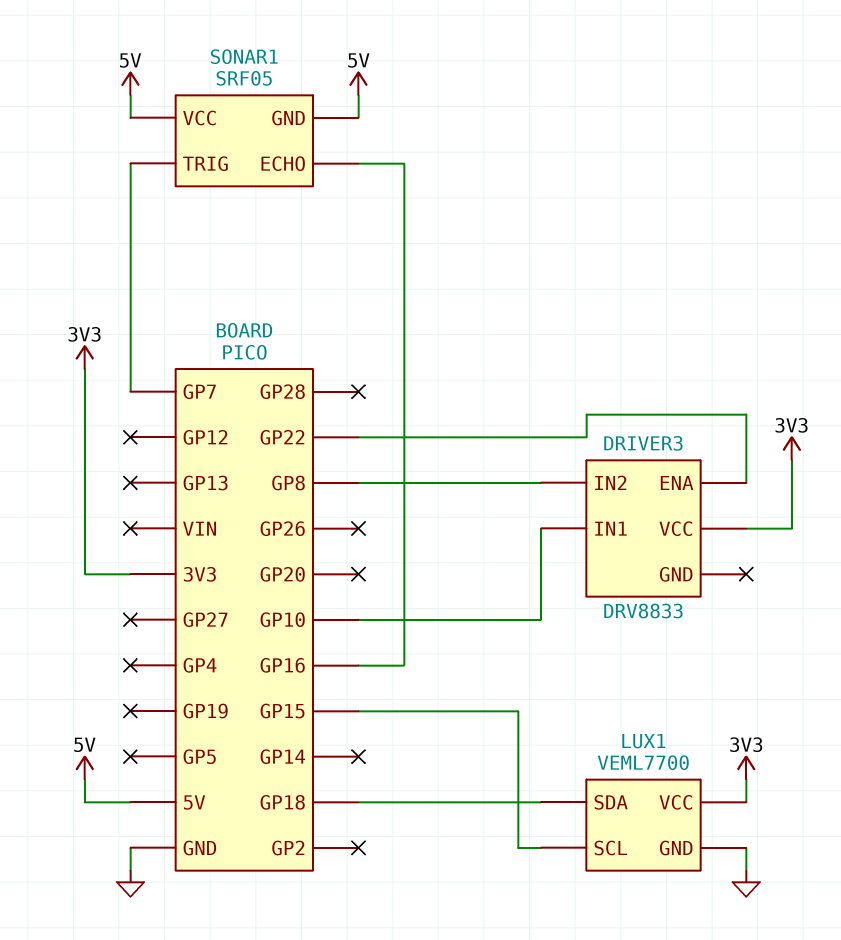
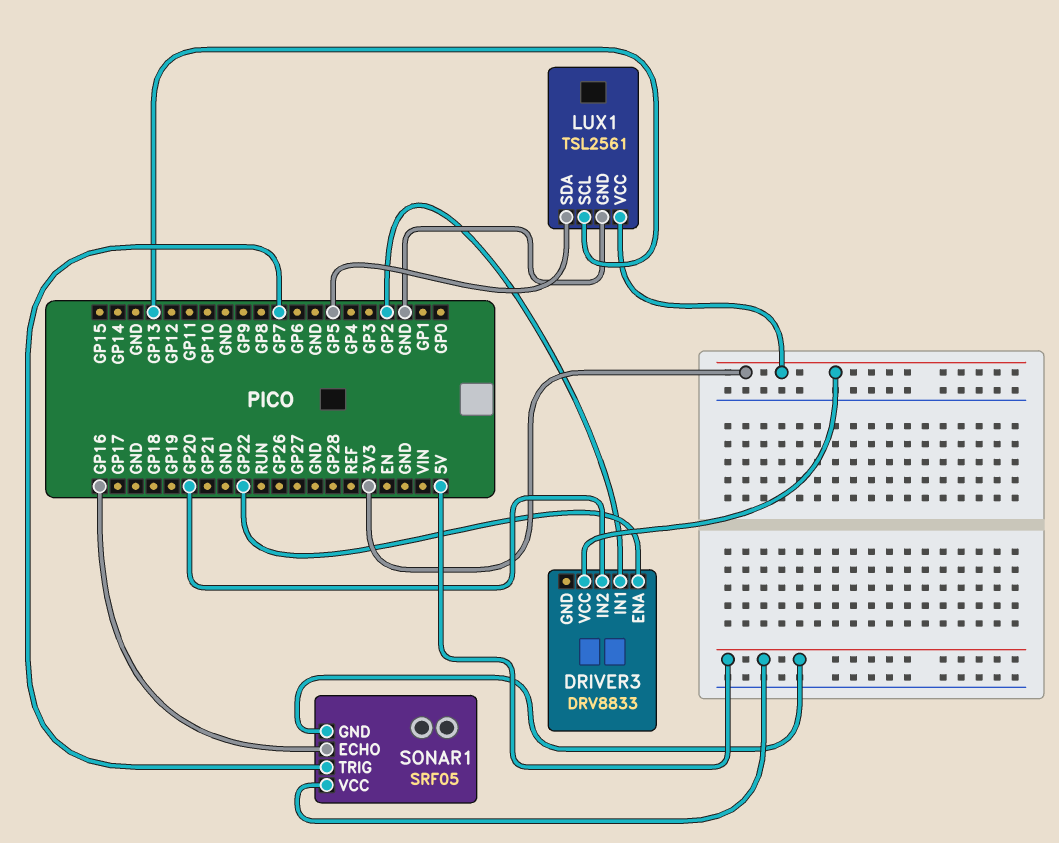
DRIVER3 pin IN1: GP10 -> GP2
DRIVER3 pin IN2: GP8 -> GP20
LUX1: VEML7700 -> TSL2561
LUX1 pin SCL: GP15 -> GP13
LUX1 pin SDA: GP18 -> GP5

